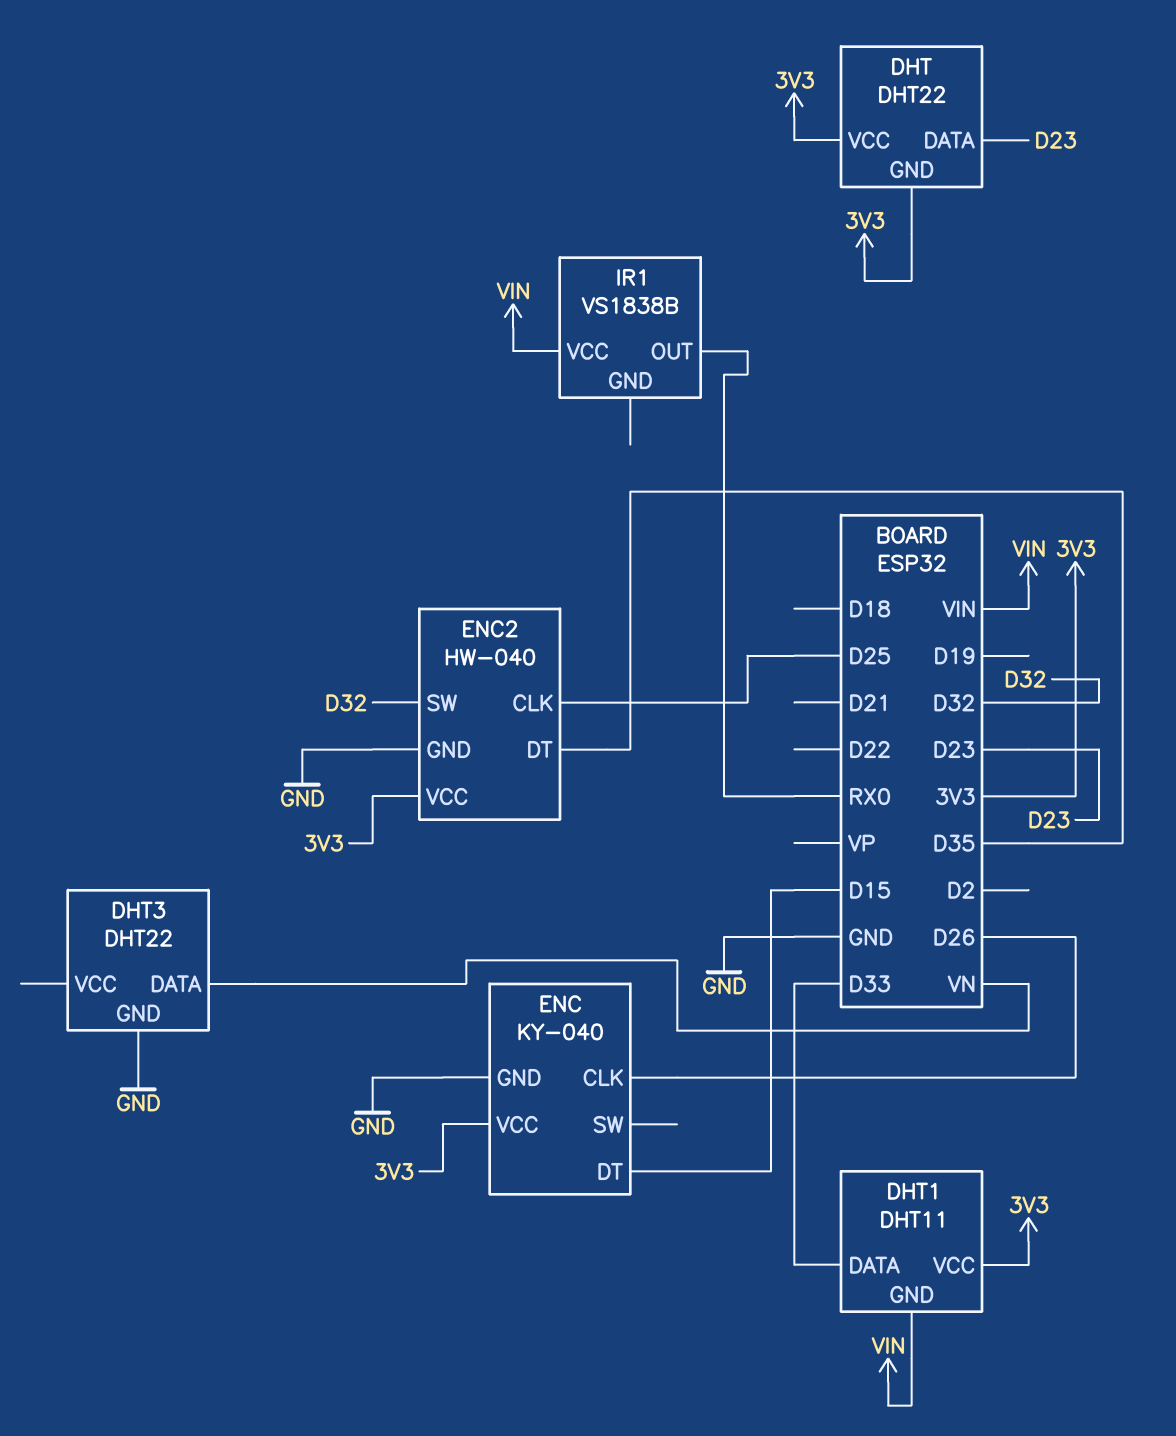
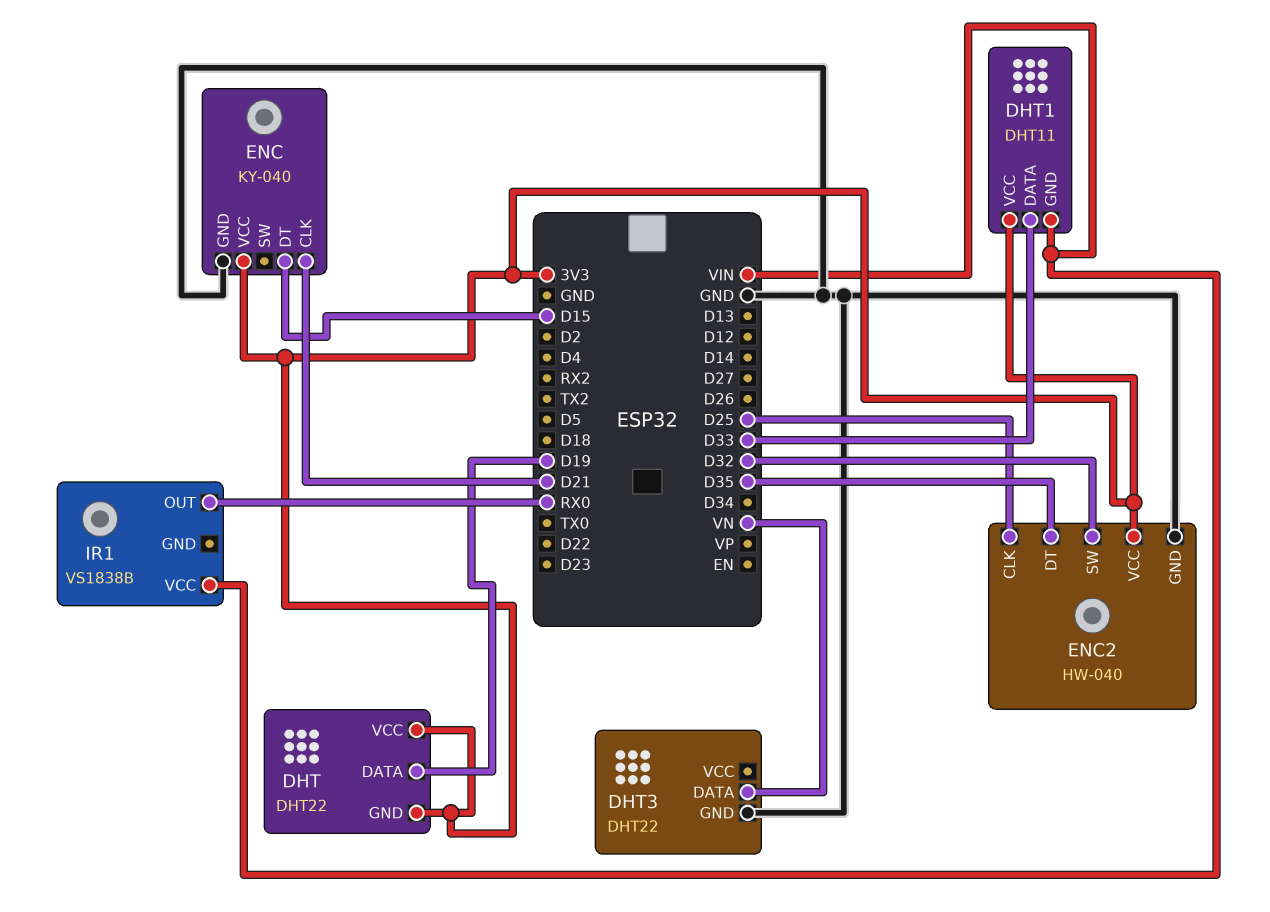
DHT pin DATA: D23 -> D19
ENC pin CLK: D26 -> D21

